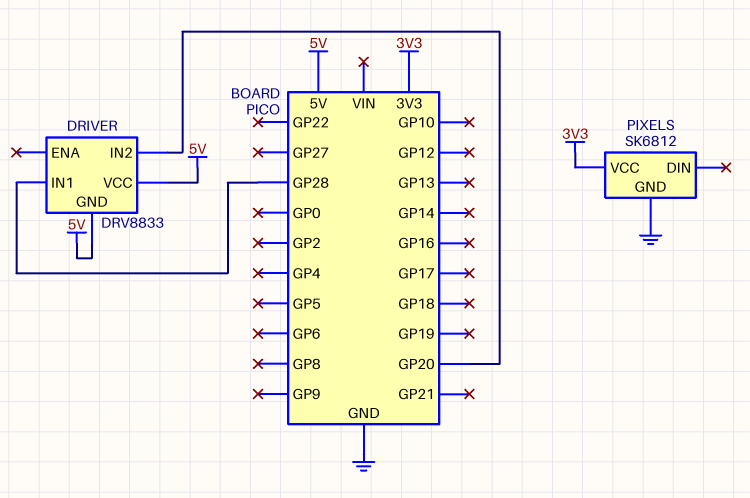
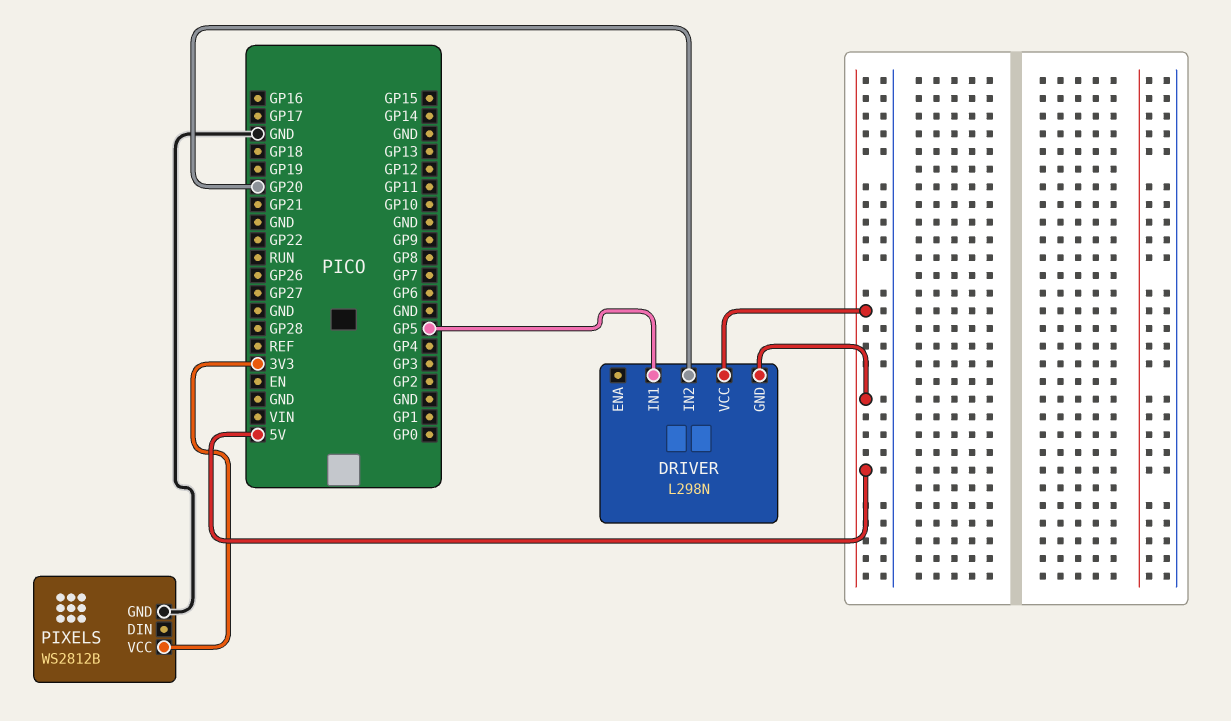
DRIVER: DRV8833 -> L298N
DRIVER pin IN1: GP28 -> GP5
PIXELS: SK6812 -> WS2812B

